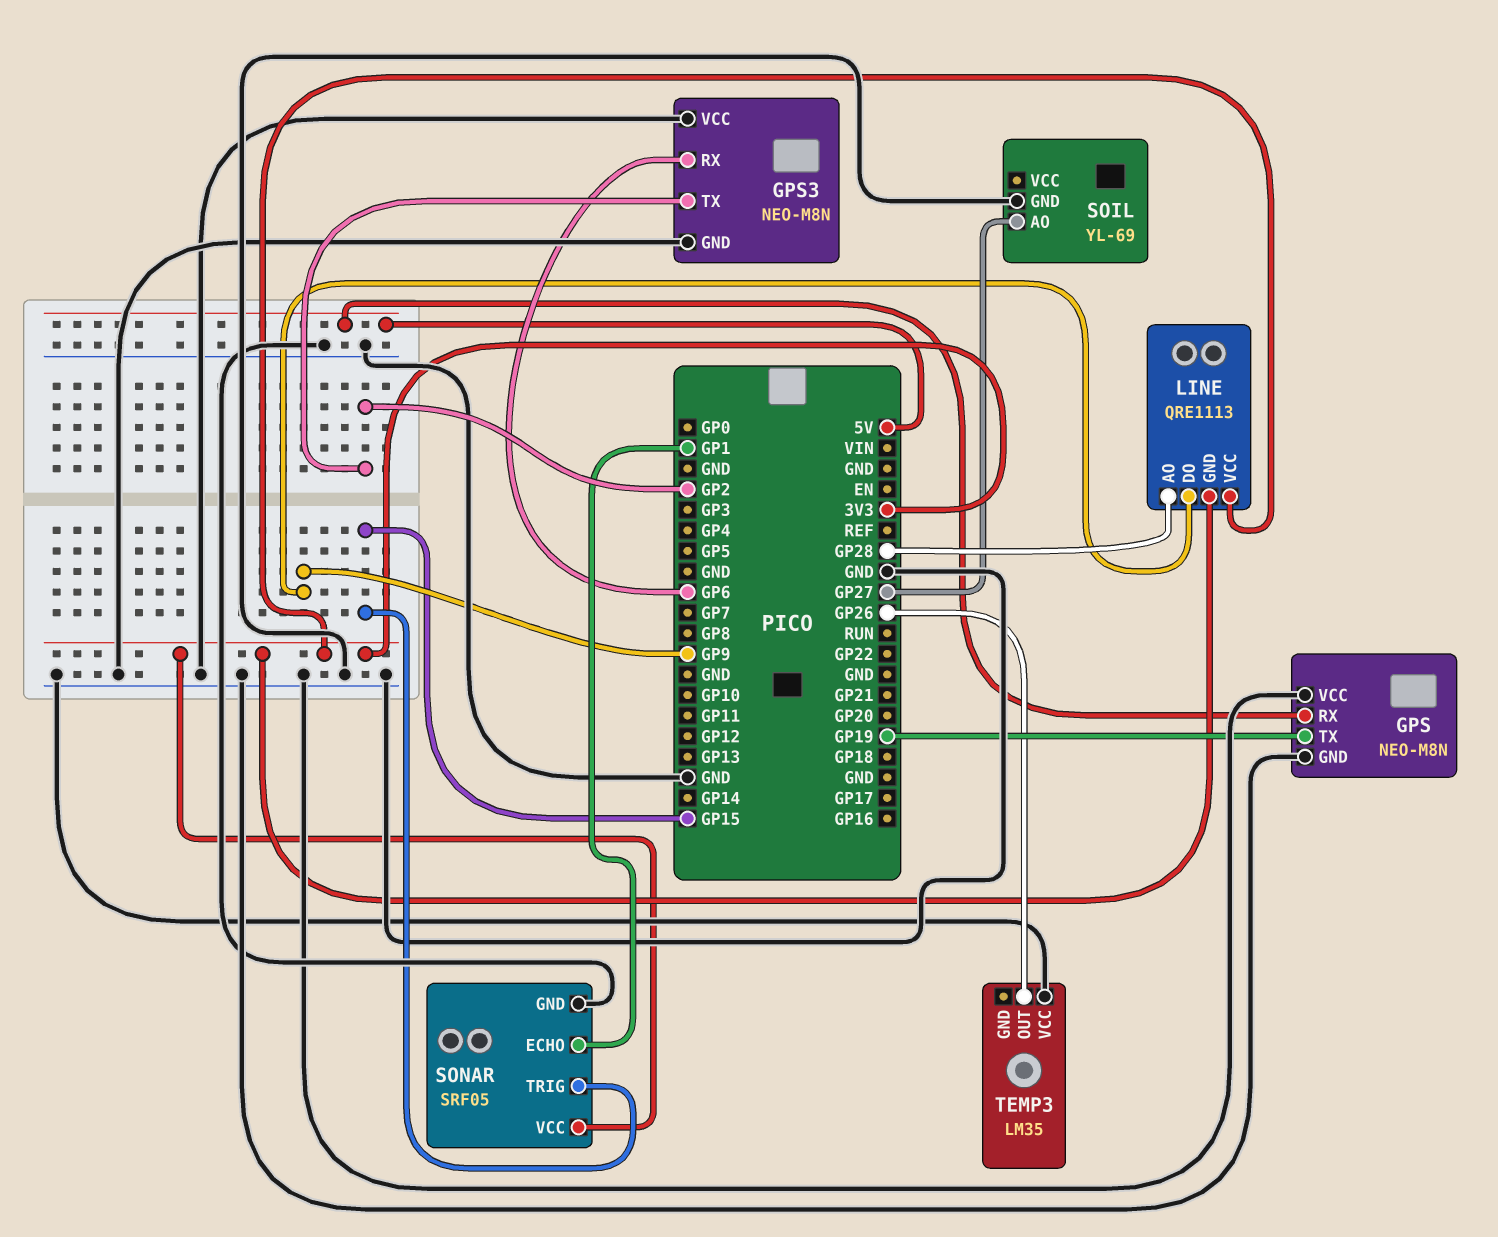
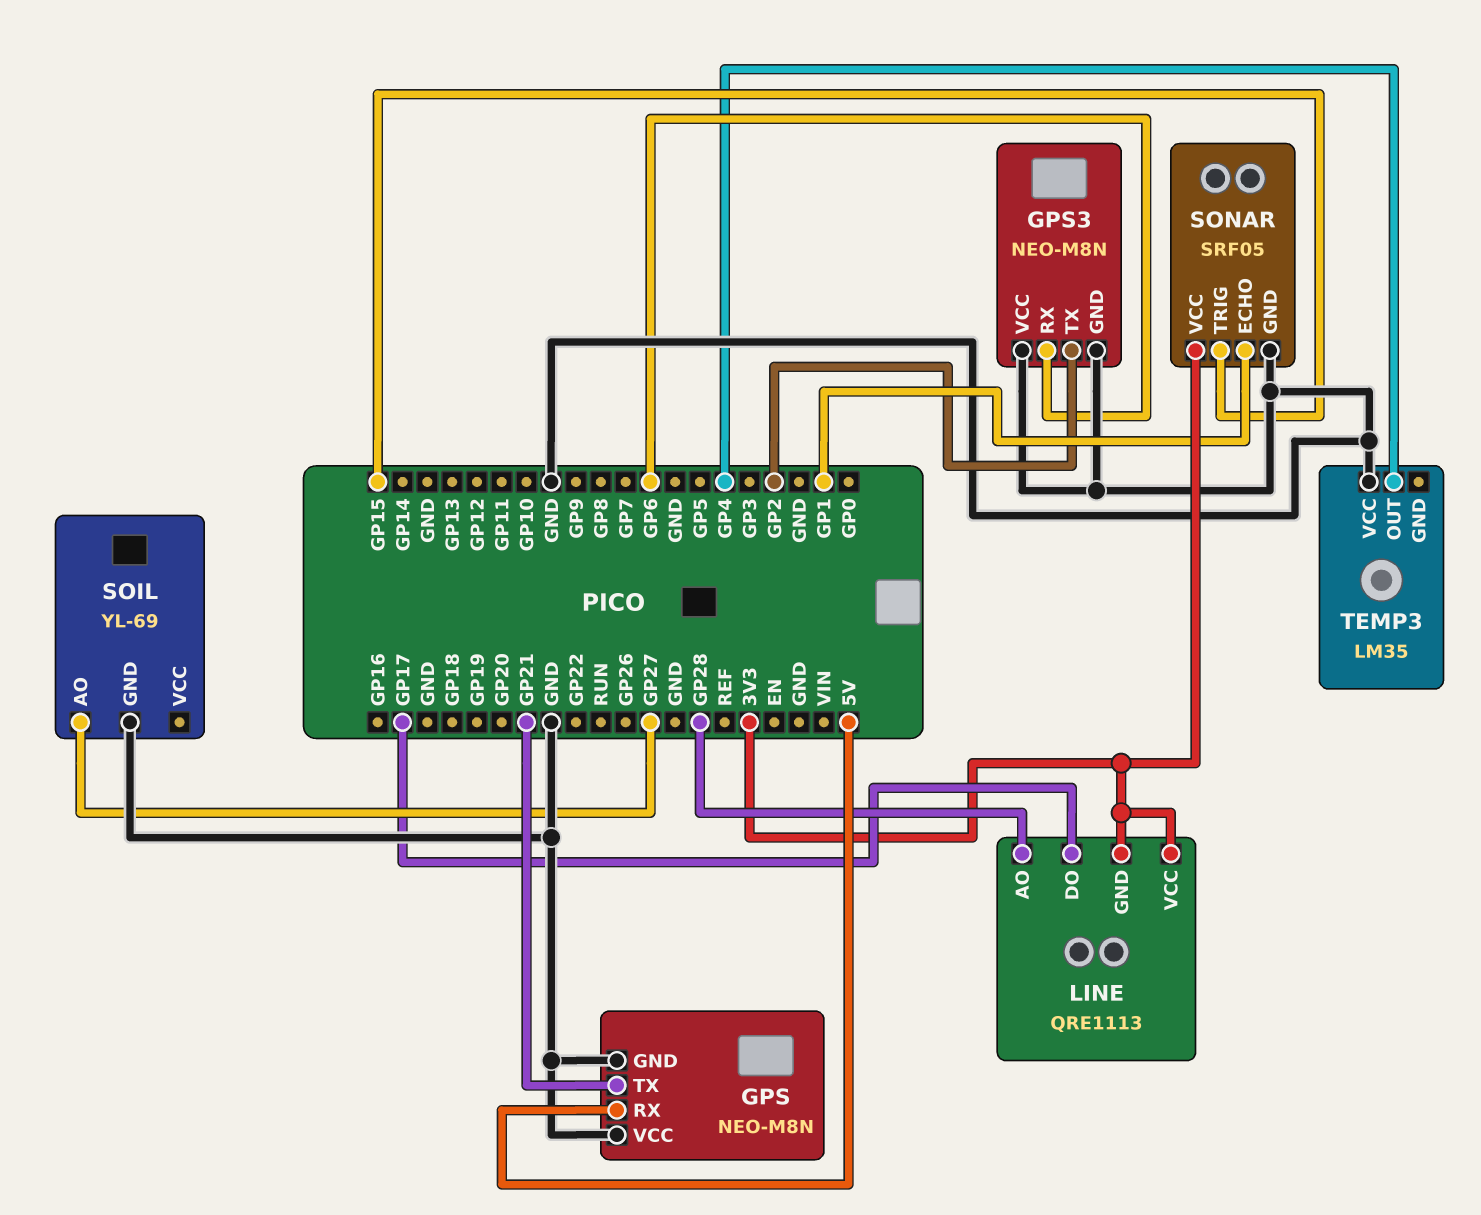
GPS pin TX: GP19 -> GP21
LINE pin DO: GP9 -> GP17
TEMP3 pin OUT: GP26 -> GP4

